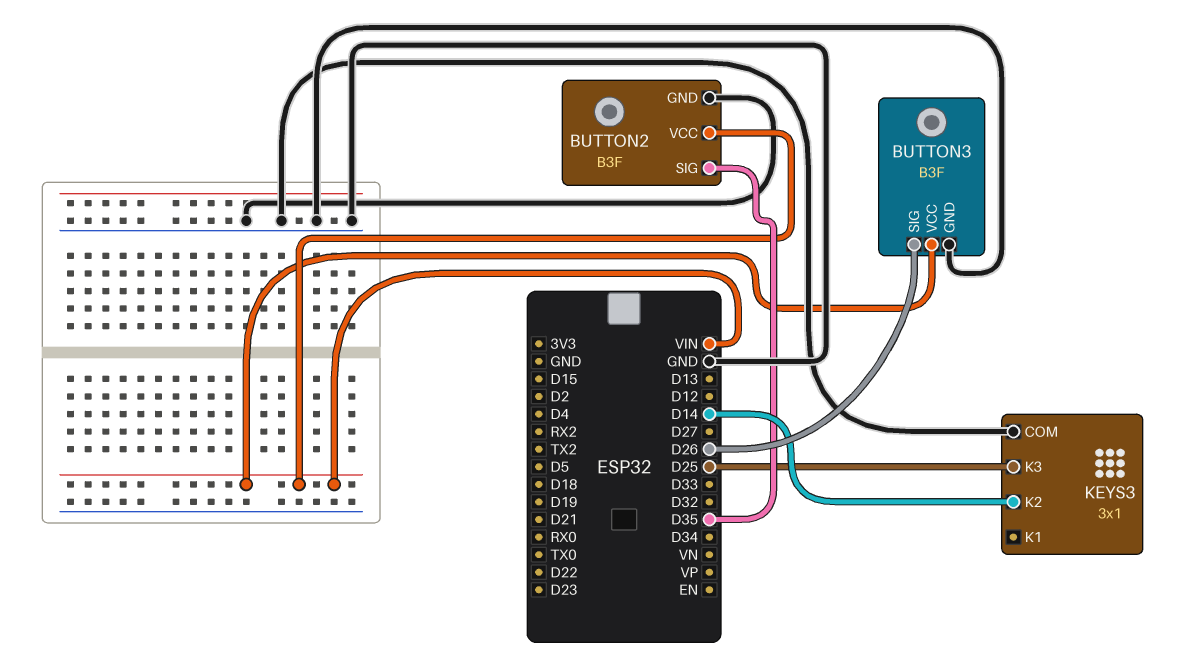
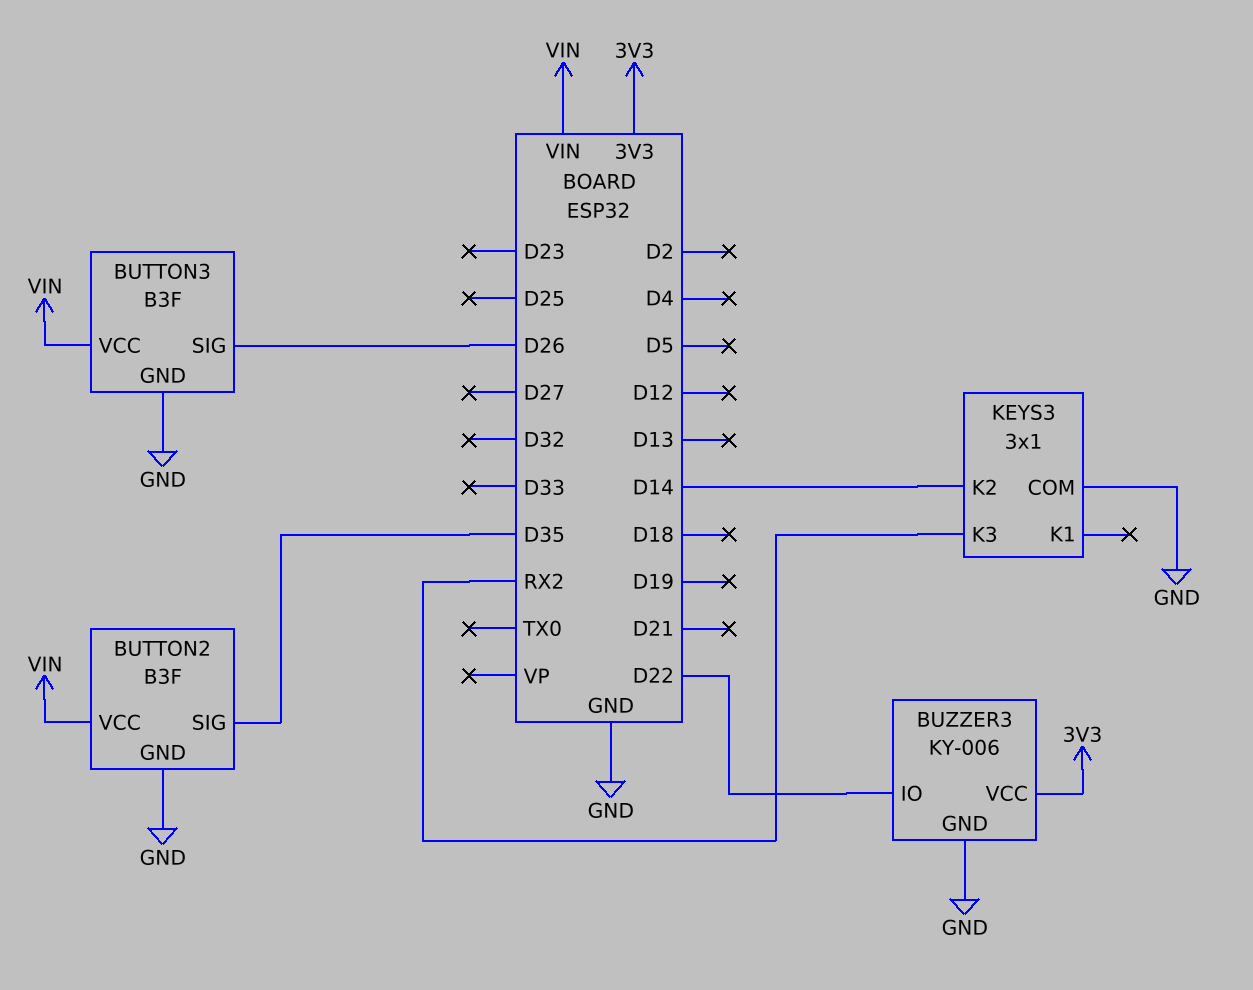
BUZZER3: none -> KY-006
BUZZER3 pin GND: none -> GND
BUZZER3 pin IO: none -> D22
BUZZER3 pin VCC: none -> 3V3
KEYS3 pin K3: D25 -> RX2

